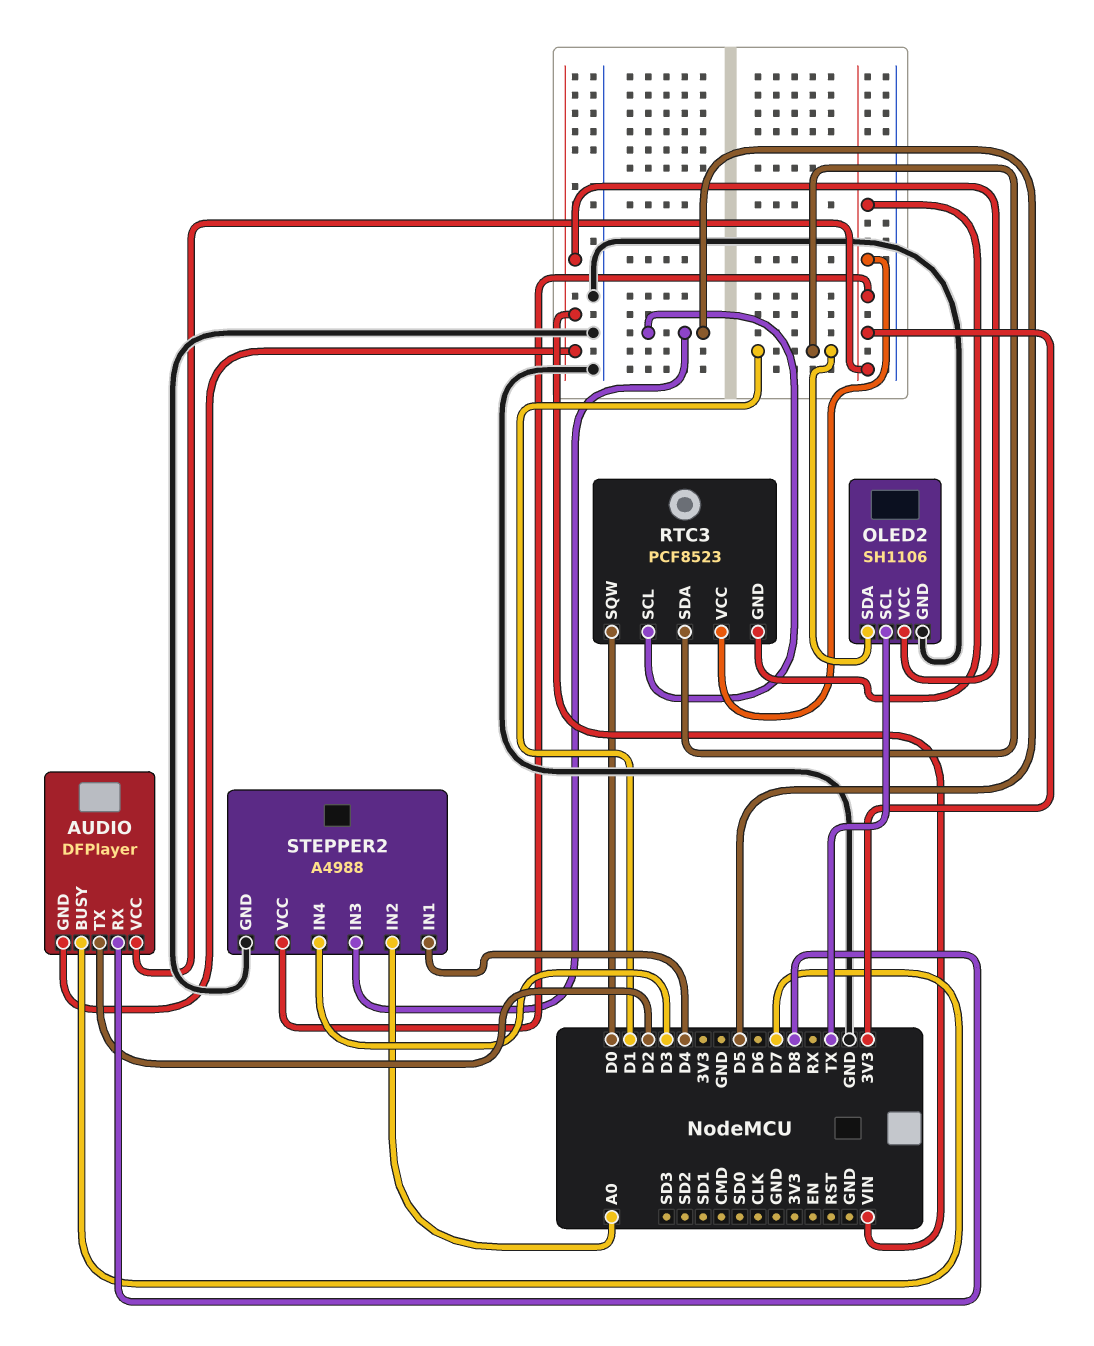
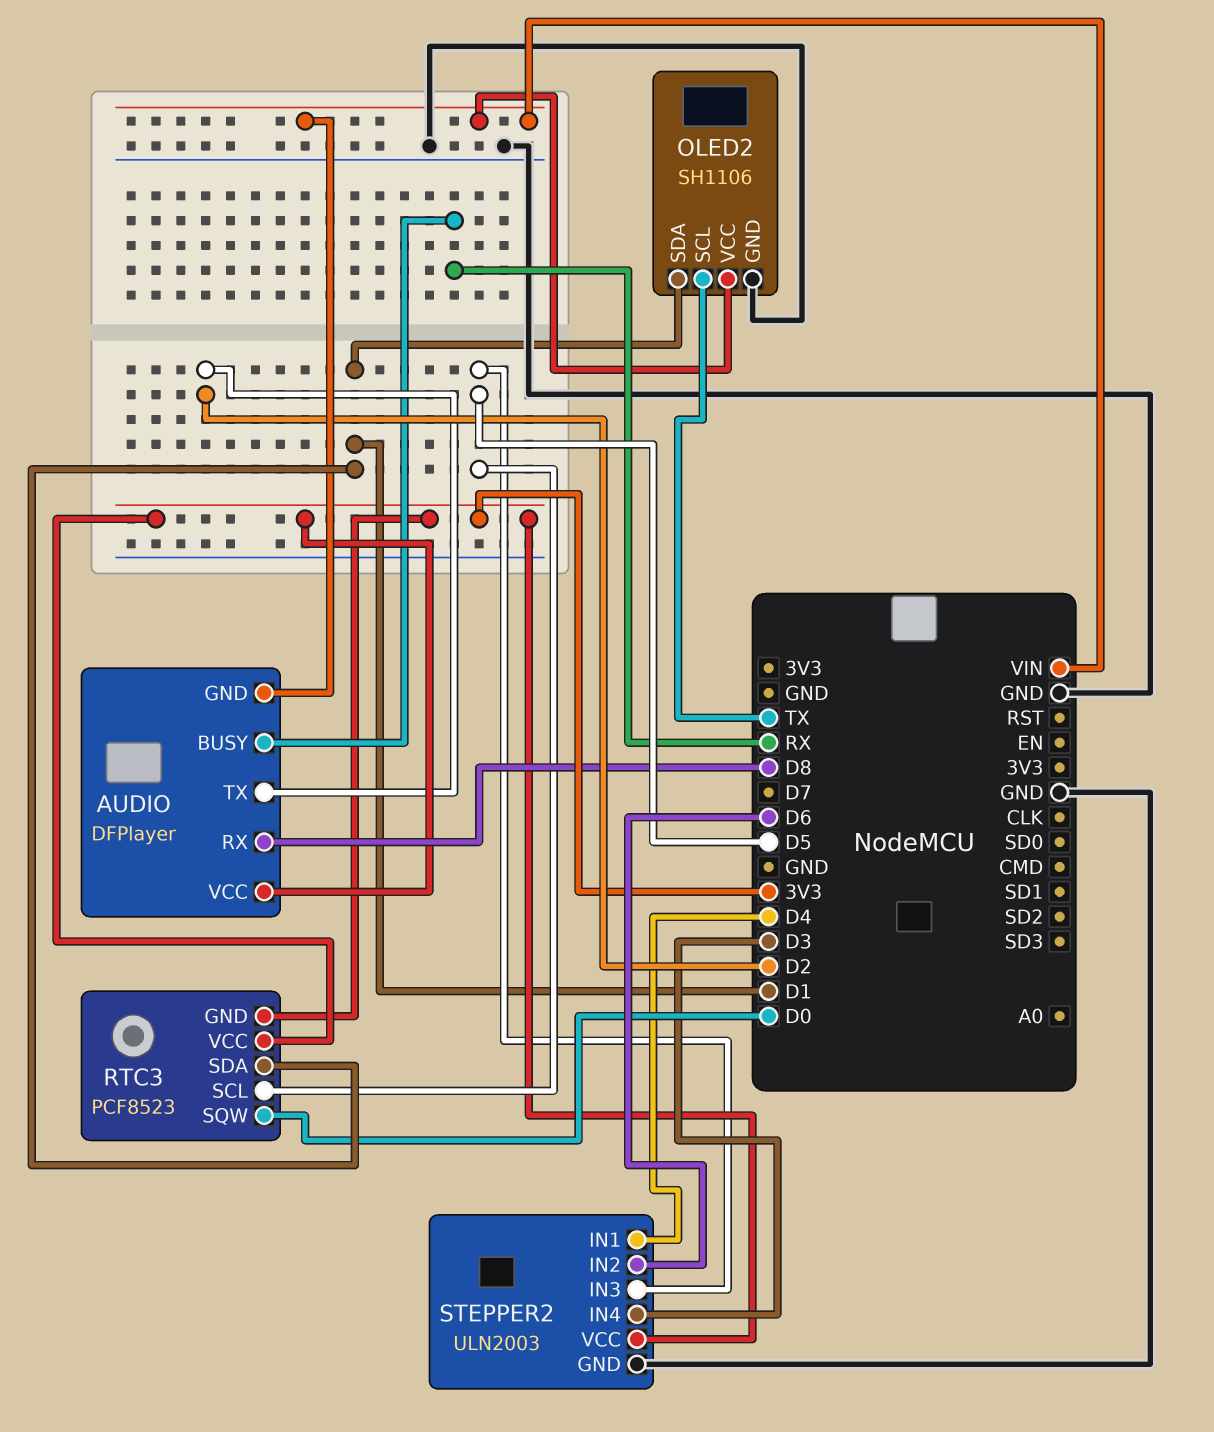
AUDIO pin BUSY: D7 -> RX
STEPPER2: A4988 -> ULN2003
STEPPER2 pin IN2: A0 -> D6

